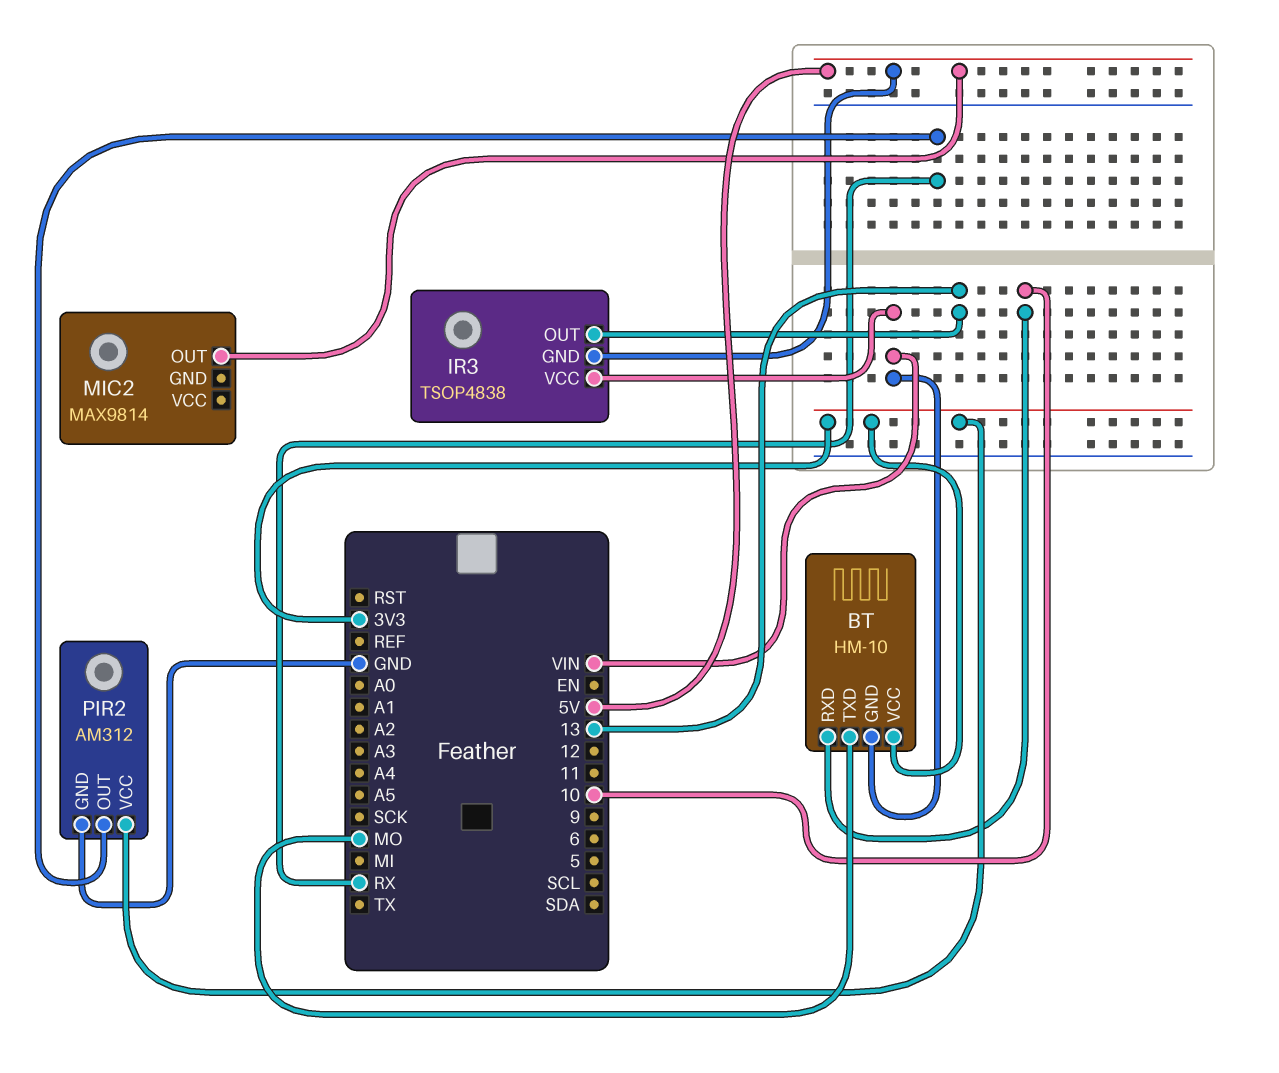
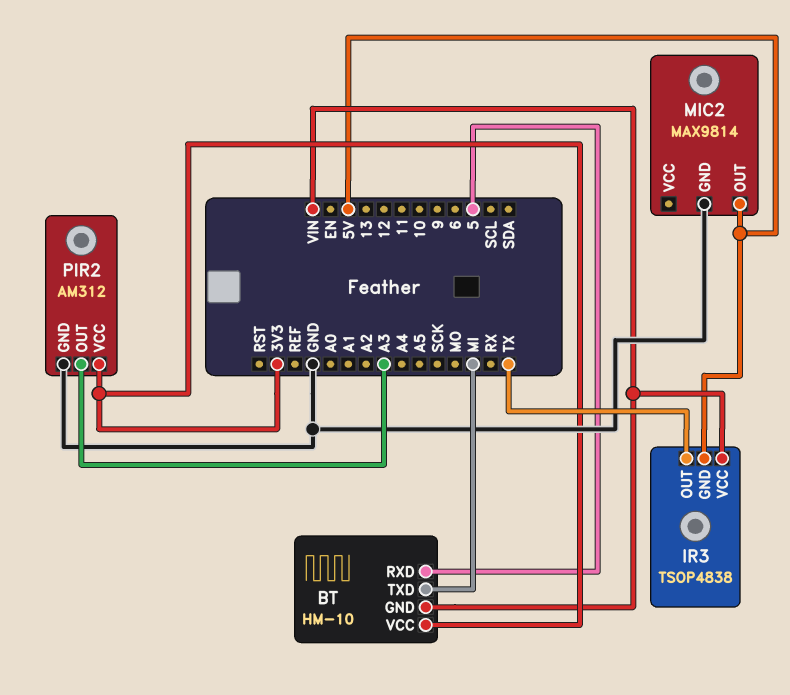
BT pin RXD: 10 -> 5
BT pin TXD: MO -> MI
IR3 pin OUT: 13 -> TX
MIC2 pin GND: none -> GND
PIR2 pin OUT: RX -> A3

